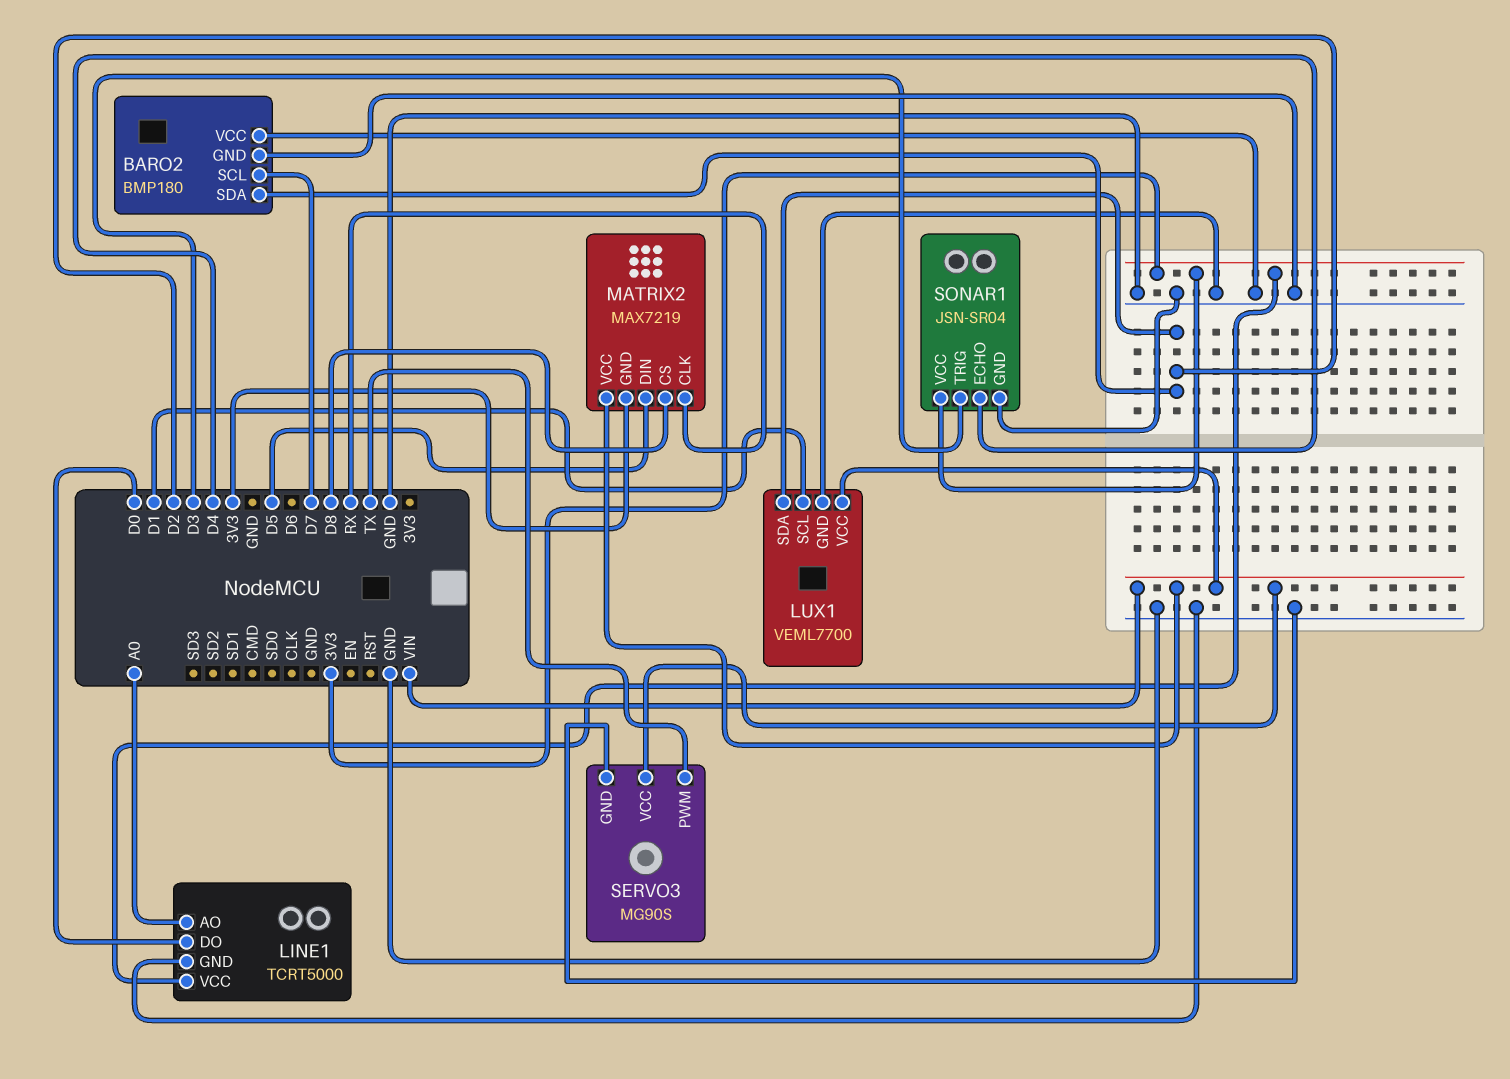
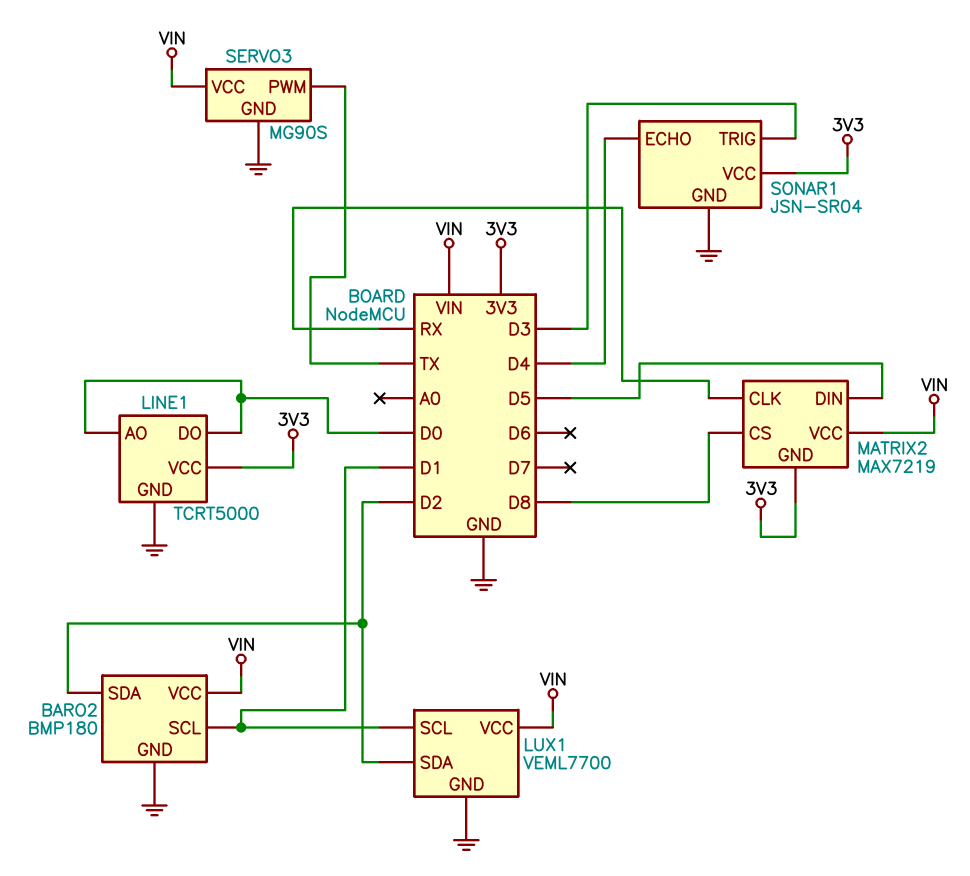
BARO2 pin SCL: D7 -> D1
BARO2 pin VCC: GND -> VIN
LINE1 pin AO: A0 -> D0

